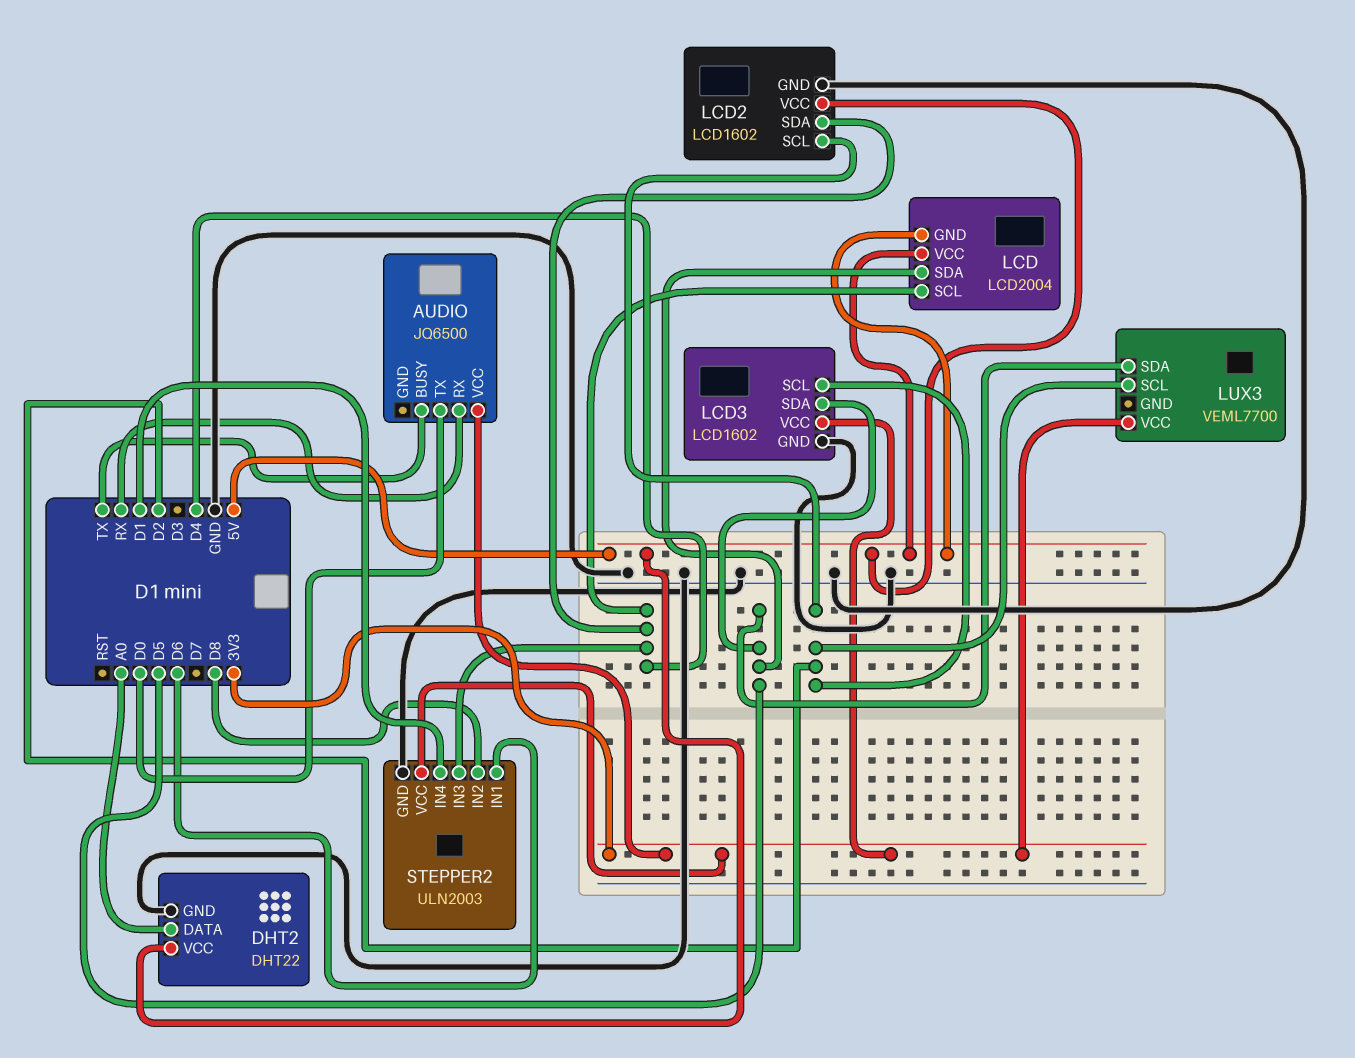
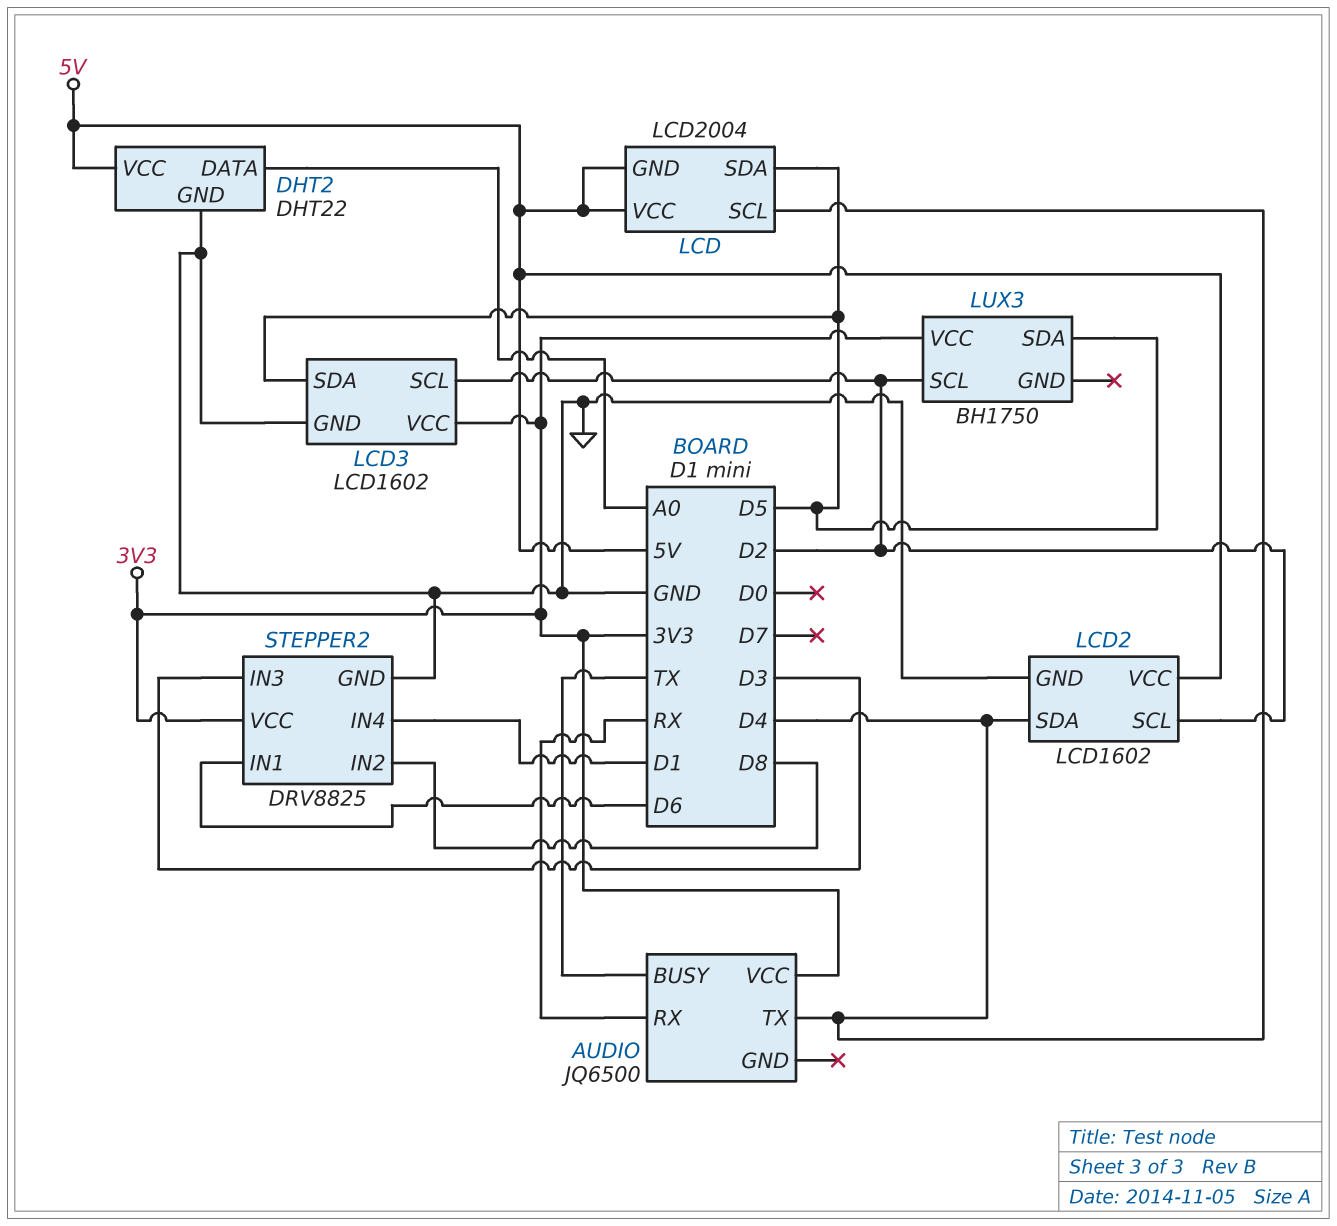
AUDIO pin TX: D0 -> D4
LUX3: VEML7700 -> BH1750
STEPPER2: ULN2003 -> DRV8825
STEPPER2 pin IN3: D4 -> D3

